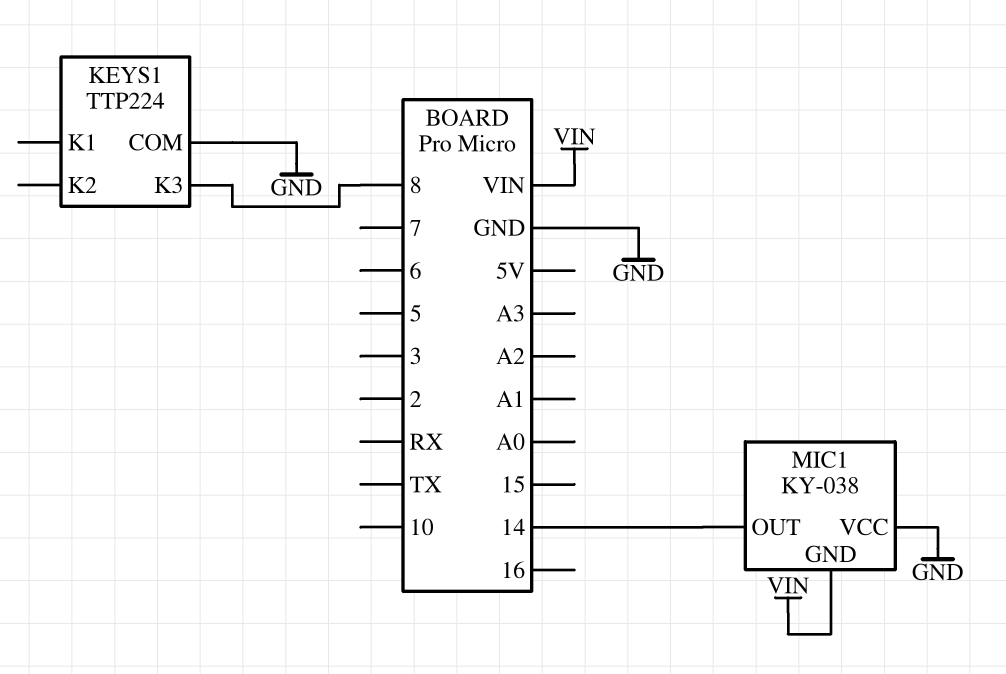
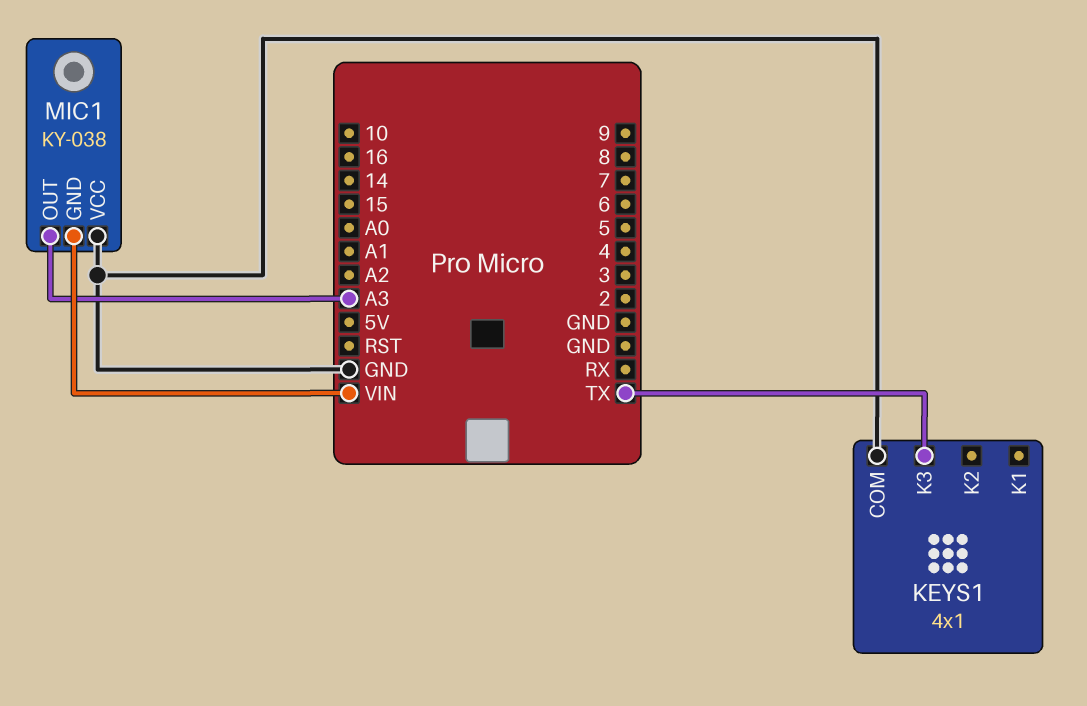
KEYS1: TTP224 -> 4x1
KEYS1 pin K3: 8 -> TX
MIC1 pin OUT: 14 -> A3

